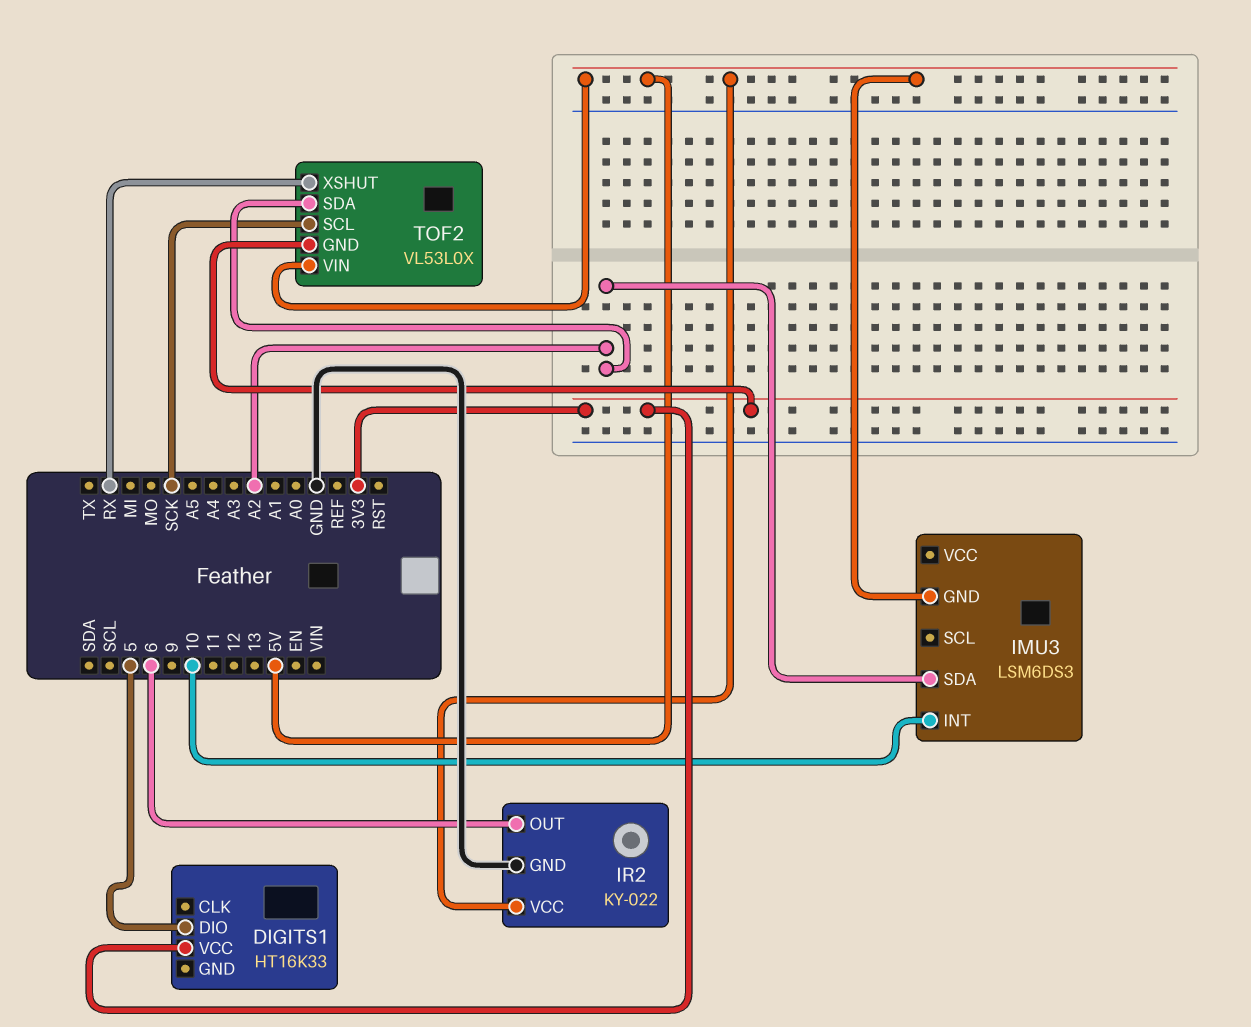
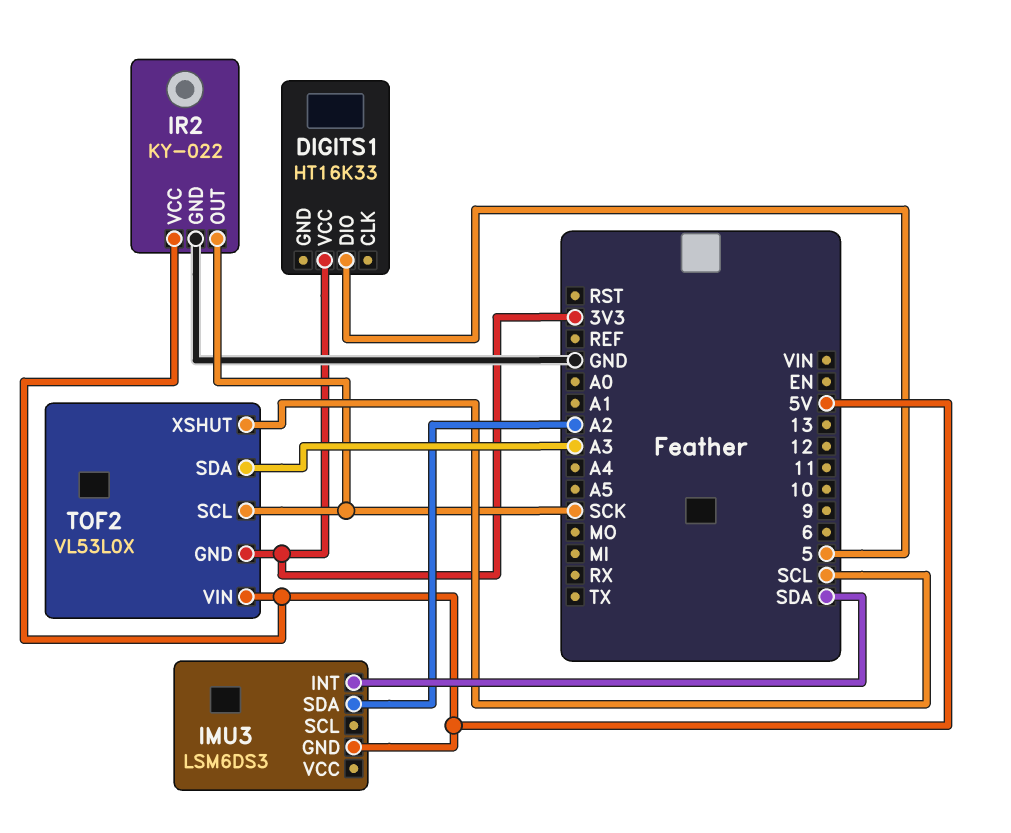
IMU3 pin INT: 10 -> SDA
IR2 pin OUT: 6 -> SCK
TOF2 pin SDA: A2 -> A3
TOF2 pin XSHUT: RX -> SCL

